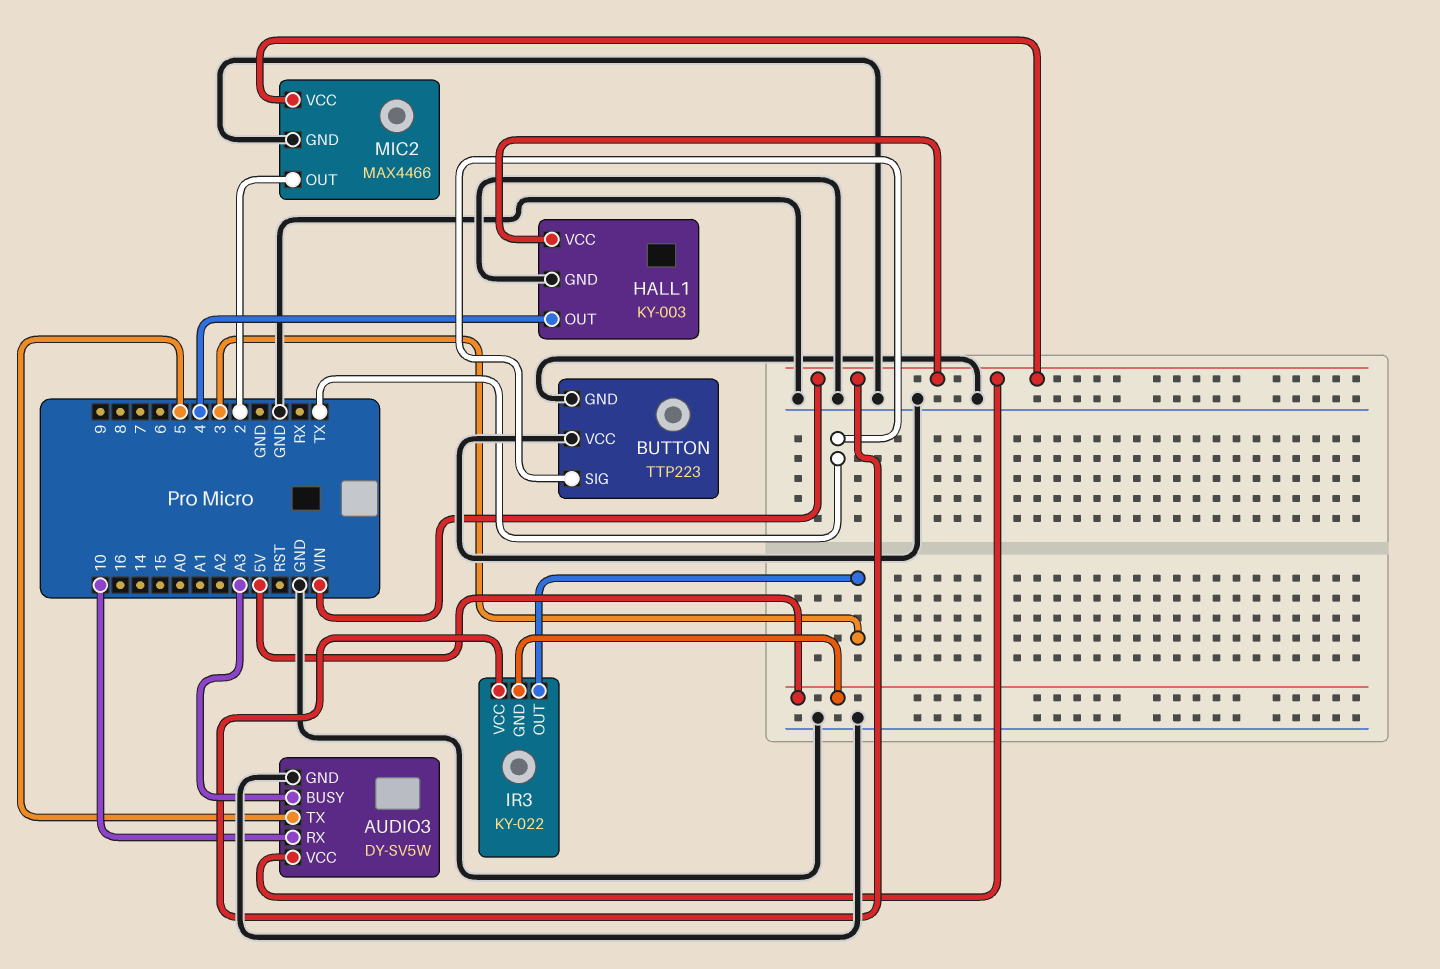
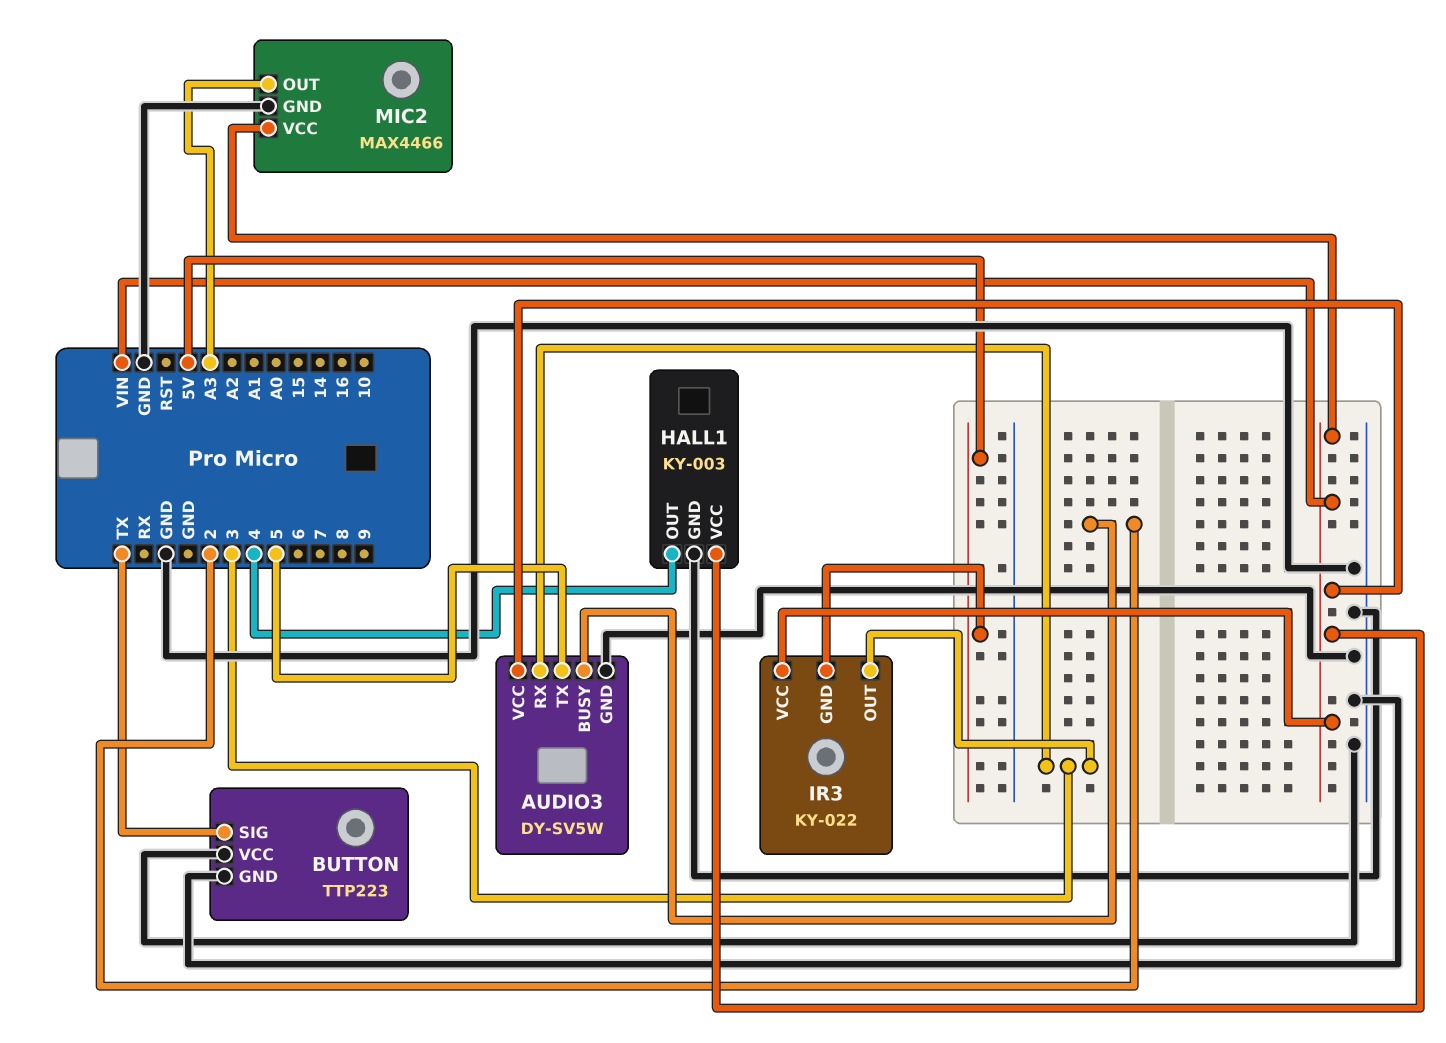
AUDIO3 pin BUSY: A3 -> 2
AUDIO3 pin RX: 10 -> 3
MIC2 pin OUT: 2 -> A3

